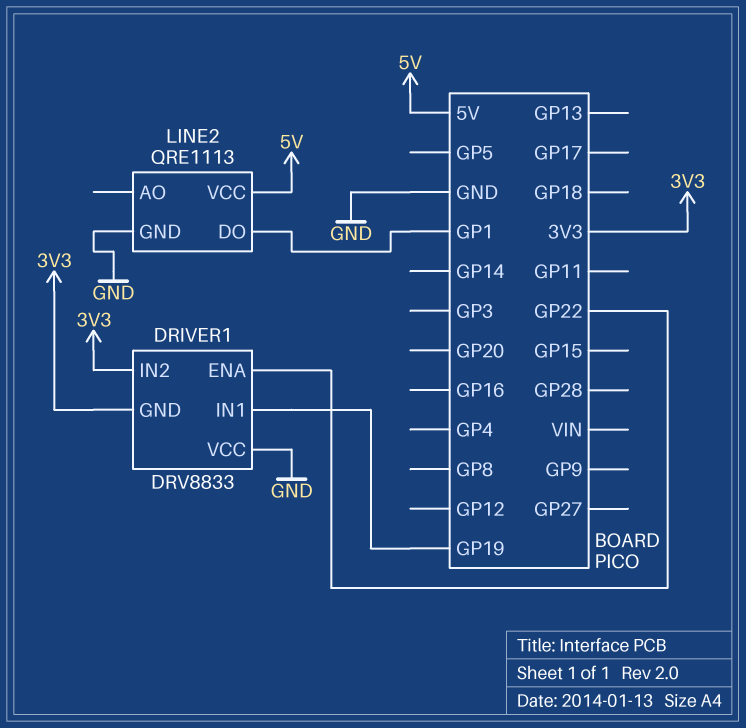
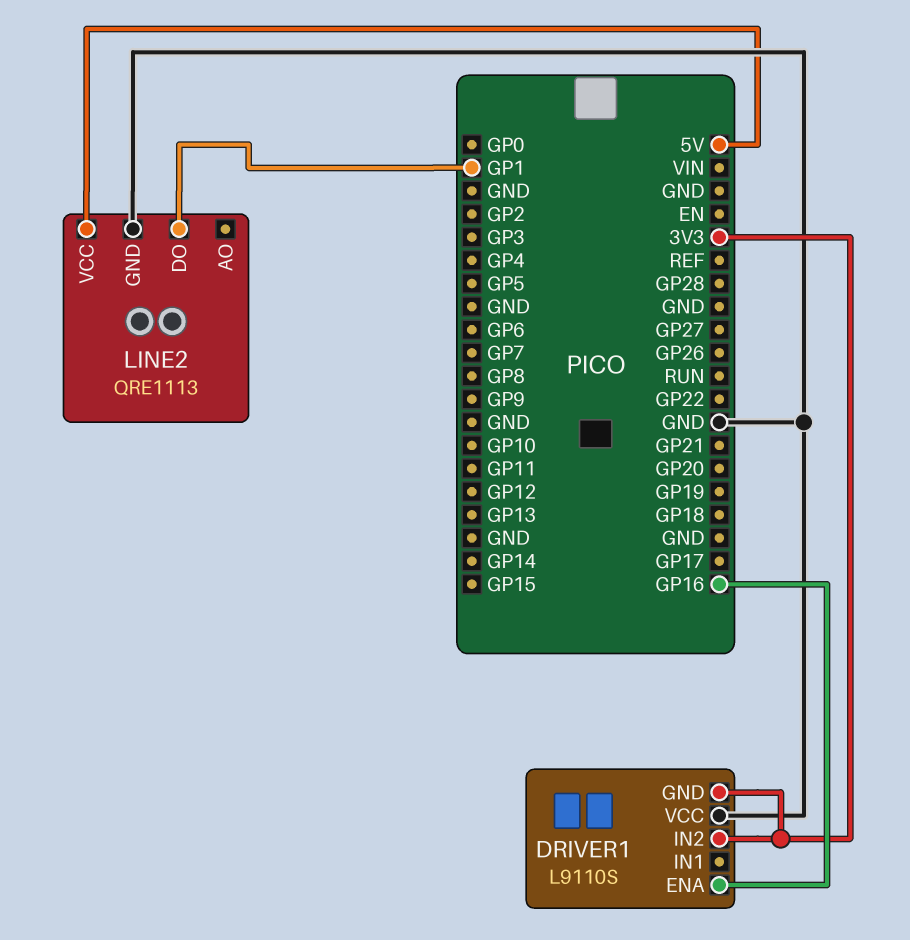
DRIVER1: DRV8833 -> L9110S
DRIVER1 pin ENA: GP22 -> GP16
DRIVER1 pin IN1: GP19 -> none

